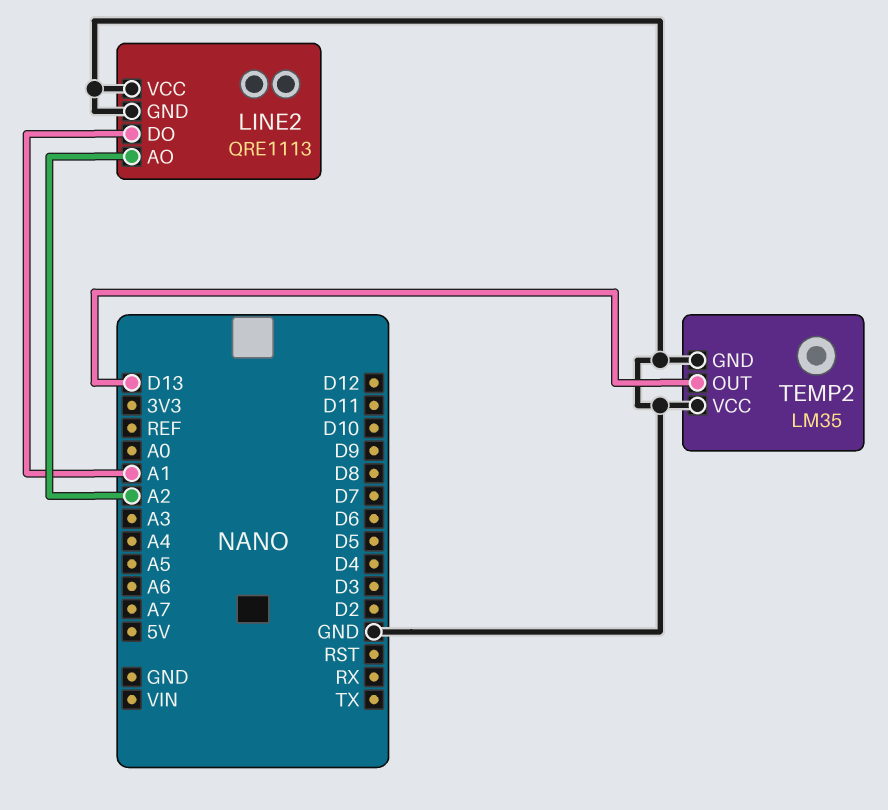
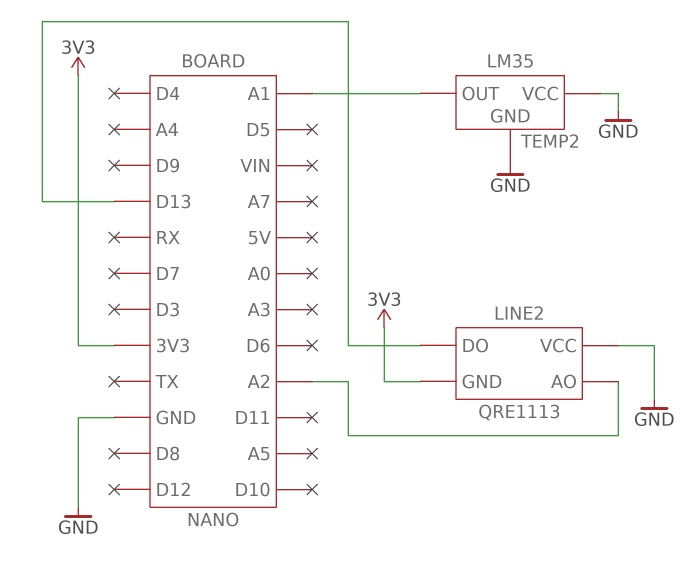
LINE2 pin DO: A1 -> D13
LINE2 pin GND: GND -> 3V3
TEMP2 pin OUT: D13 -> A1

